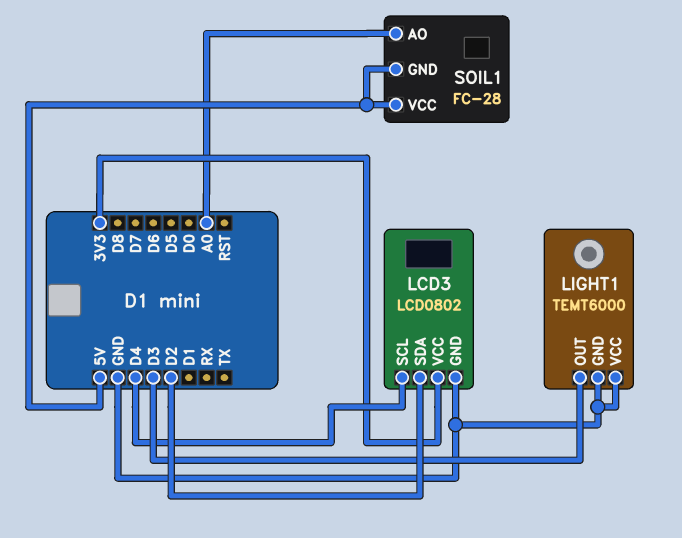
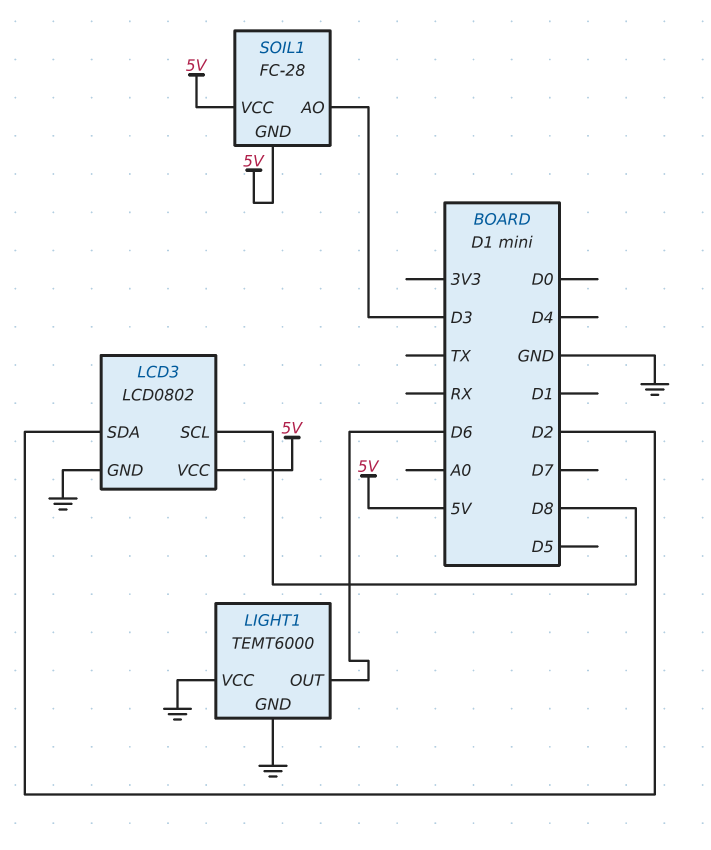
LCD3 pin SCL: D4 -> D8
LCD3 pin VCC: 3V3 -> 5V
LIGHT1 pin OUT: D3 -> D6
SOIL1 pin AO: A0 -> D3

